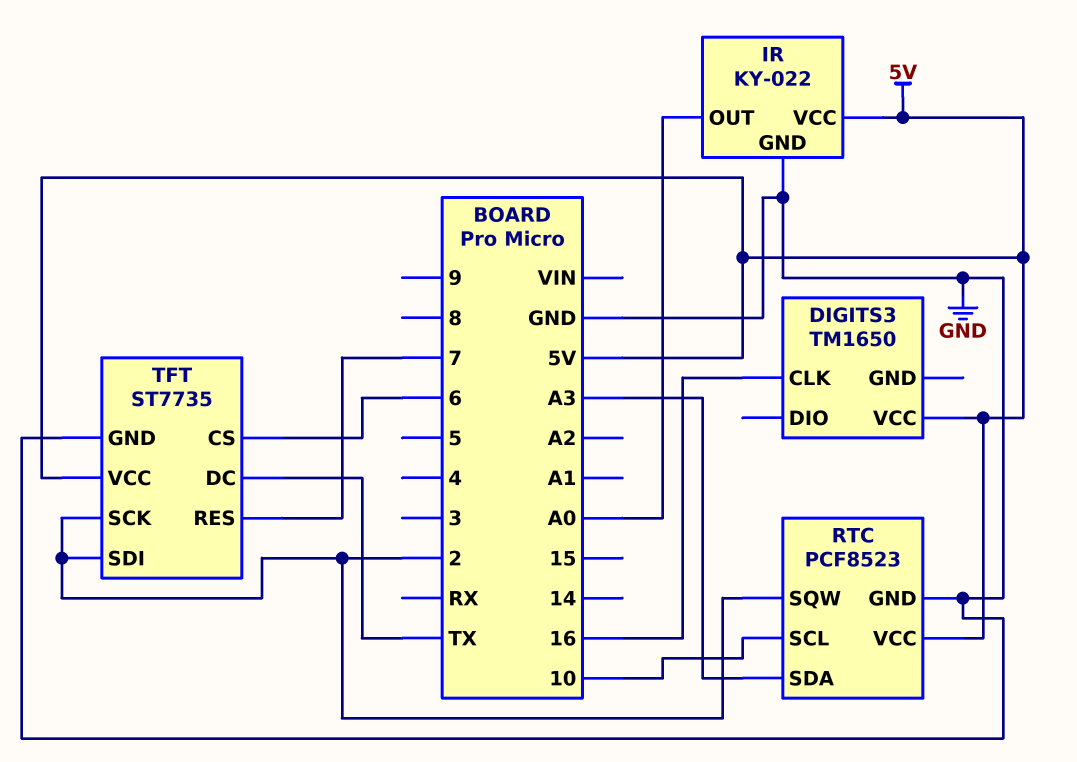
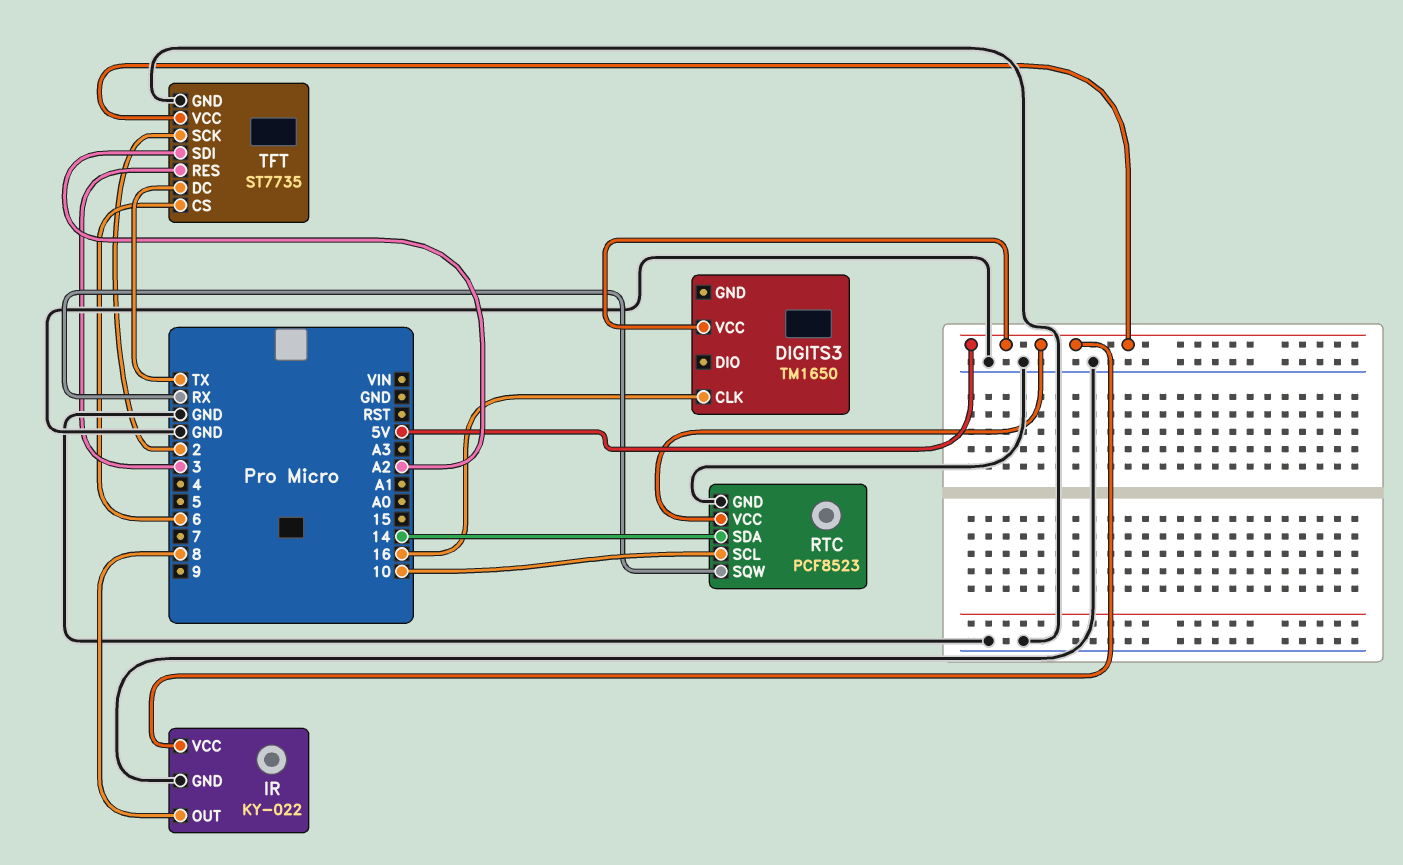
IR pin OUT: A0 -> 8
RTC pin SDA: A3 -> 14
RTC pin SQW: 2 -> RX
TFT pin RES: 7 -> 3
TFT pin SDI: 2 -> A2

